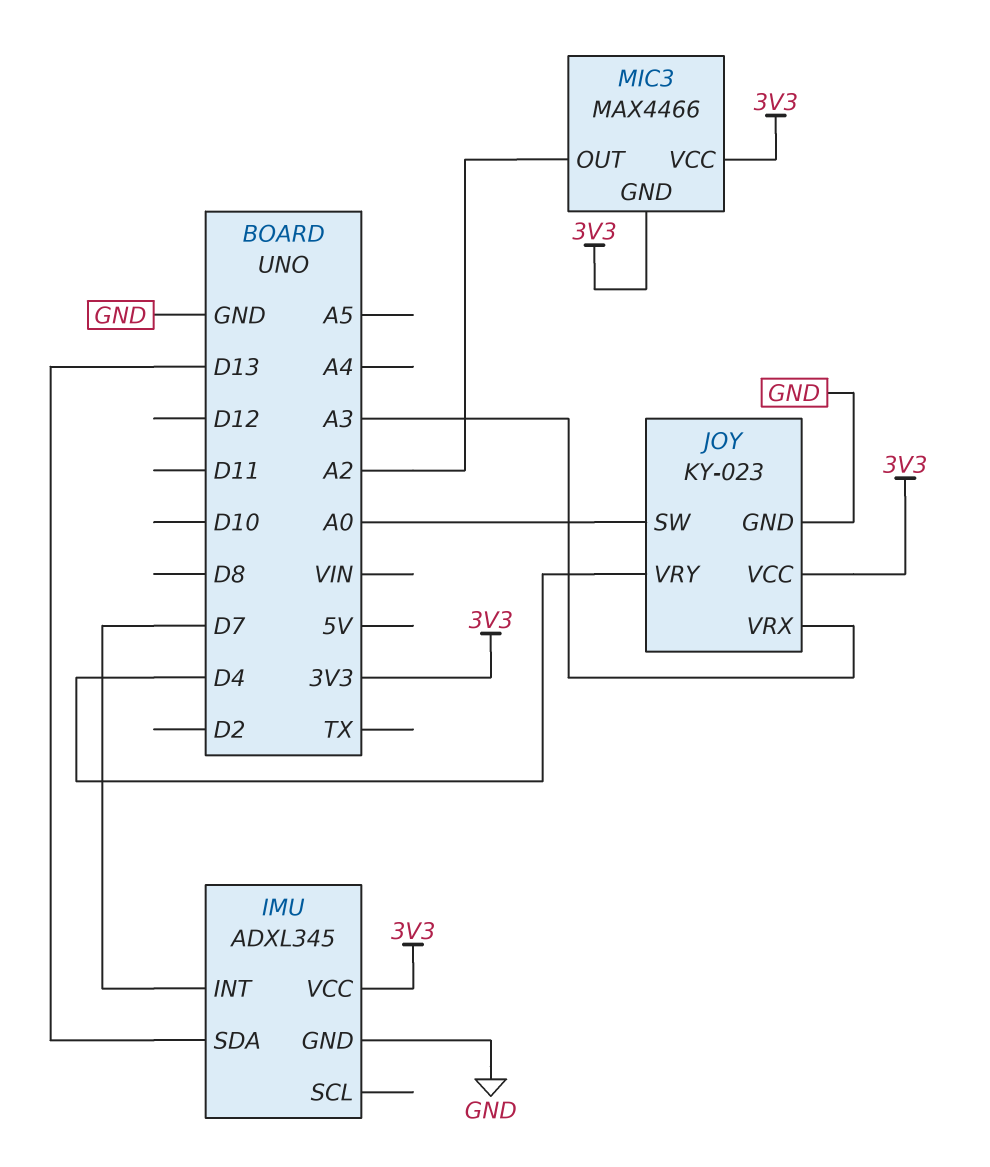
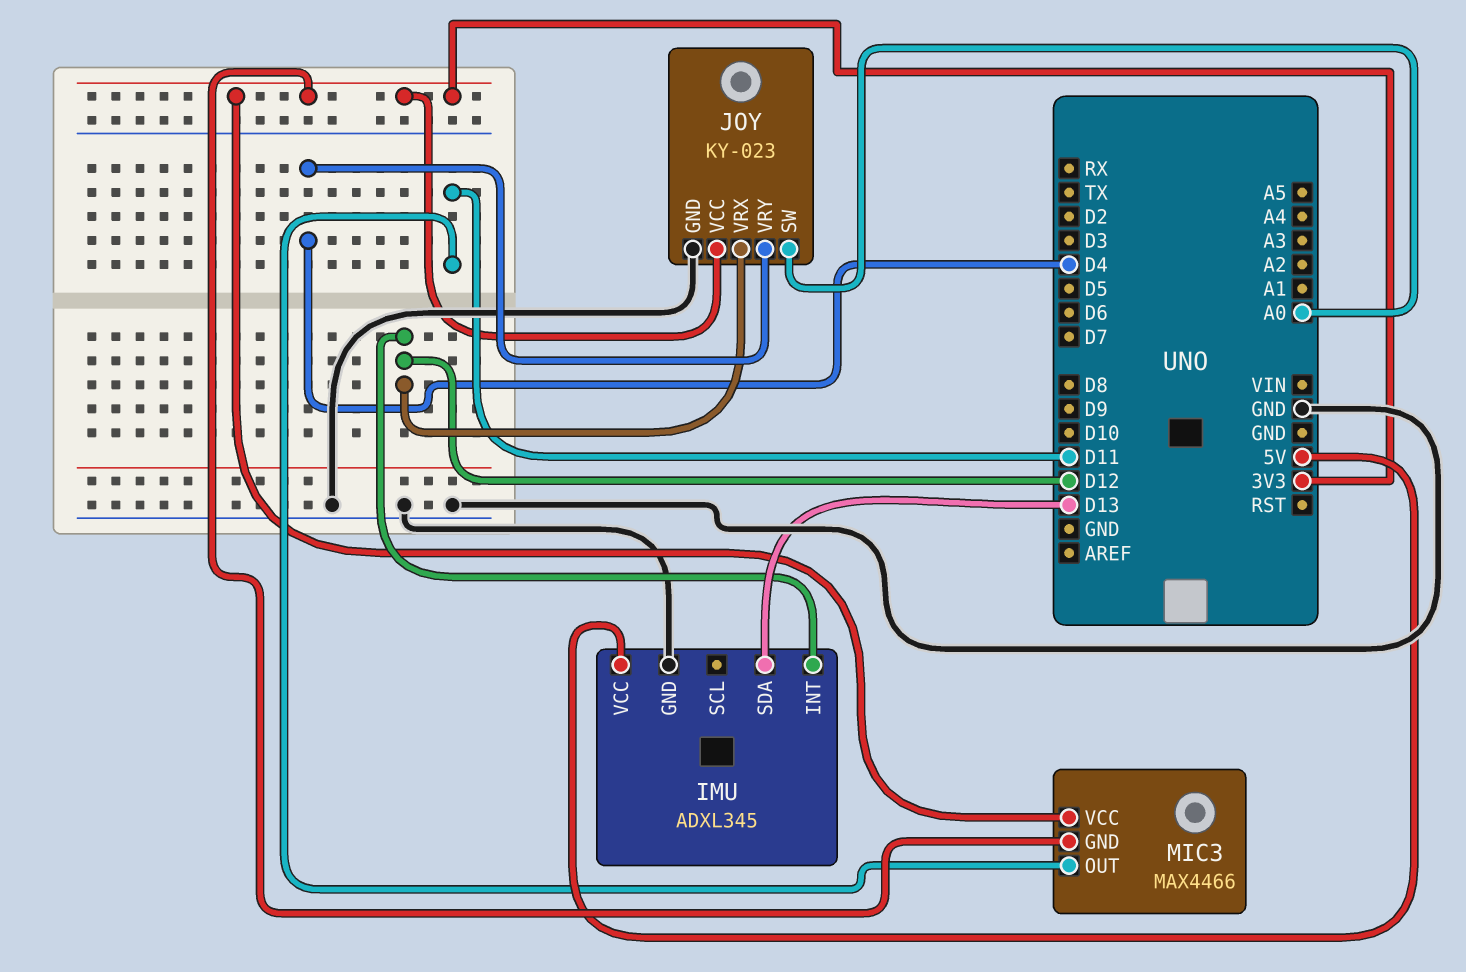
IMU pin INT: D7 -> D12
IMU pin VCC: 3V3 -> 5V
JOY pin VRX: A3 -> D12
MIC3 pin OUT: A2 -> D11

